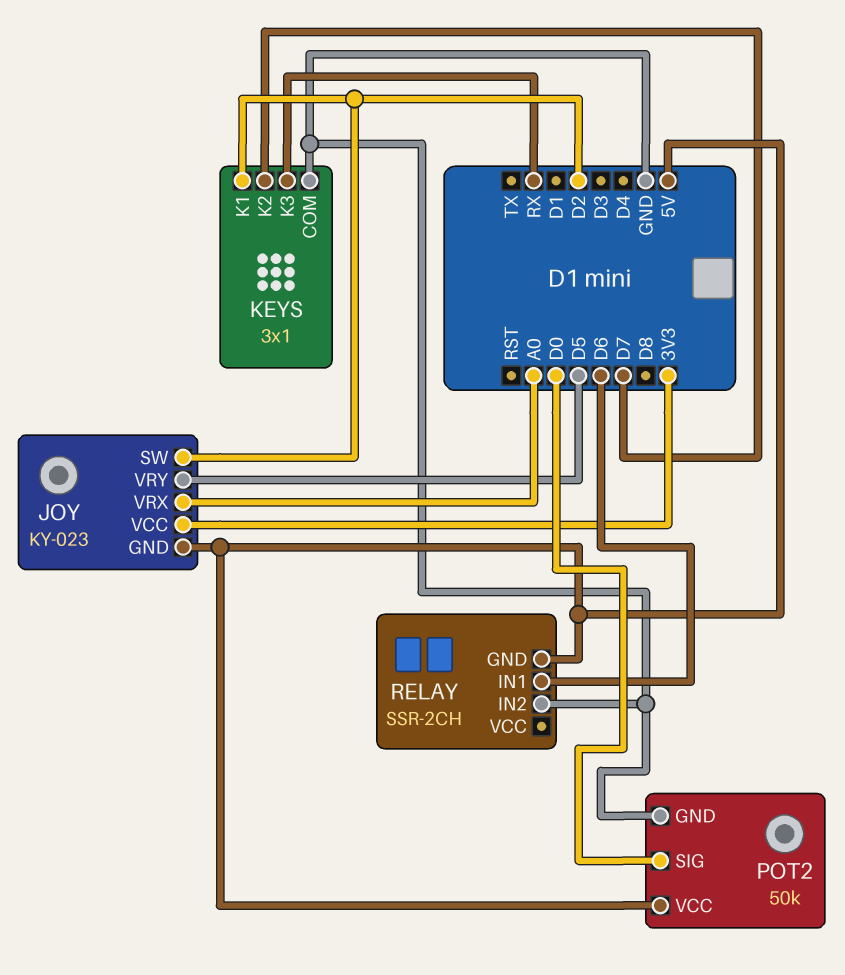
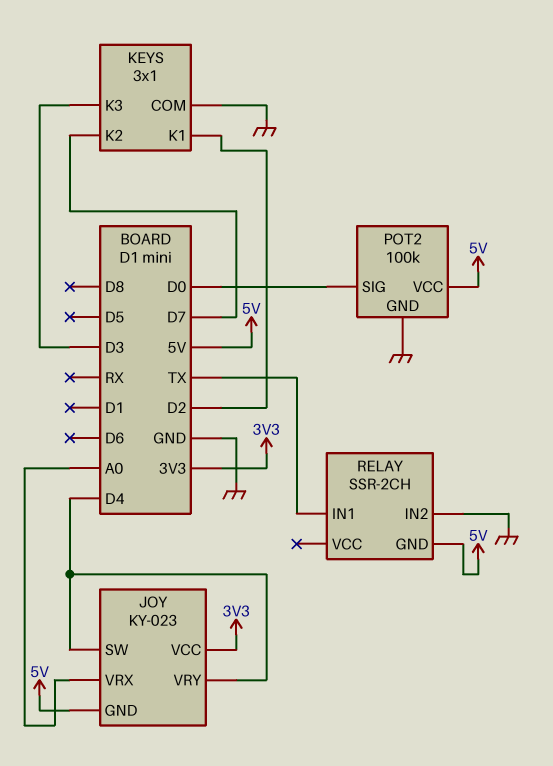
JOY pin SW: D2 -> D4
JOY pin VRY: D5 -> D4
KEYS pin K3: RX -> D3
POT2: 50k -> 100k
RELAY pin IN1: D6 -> TX

